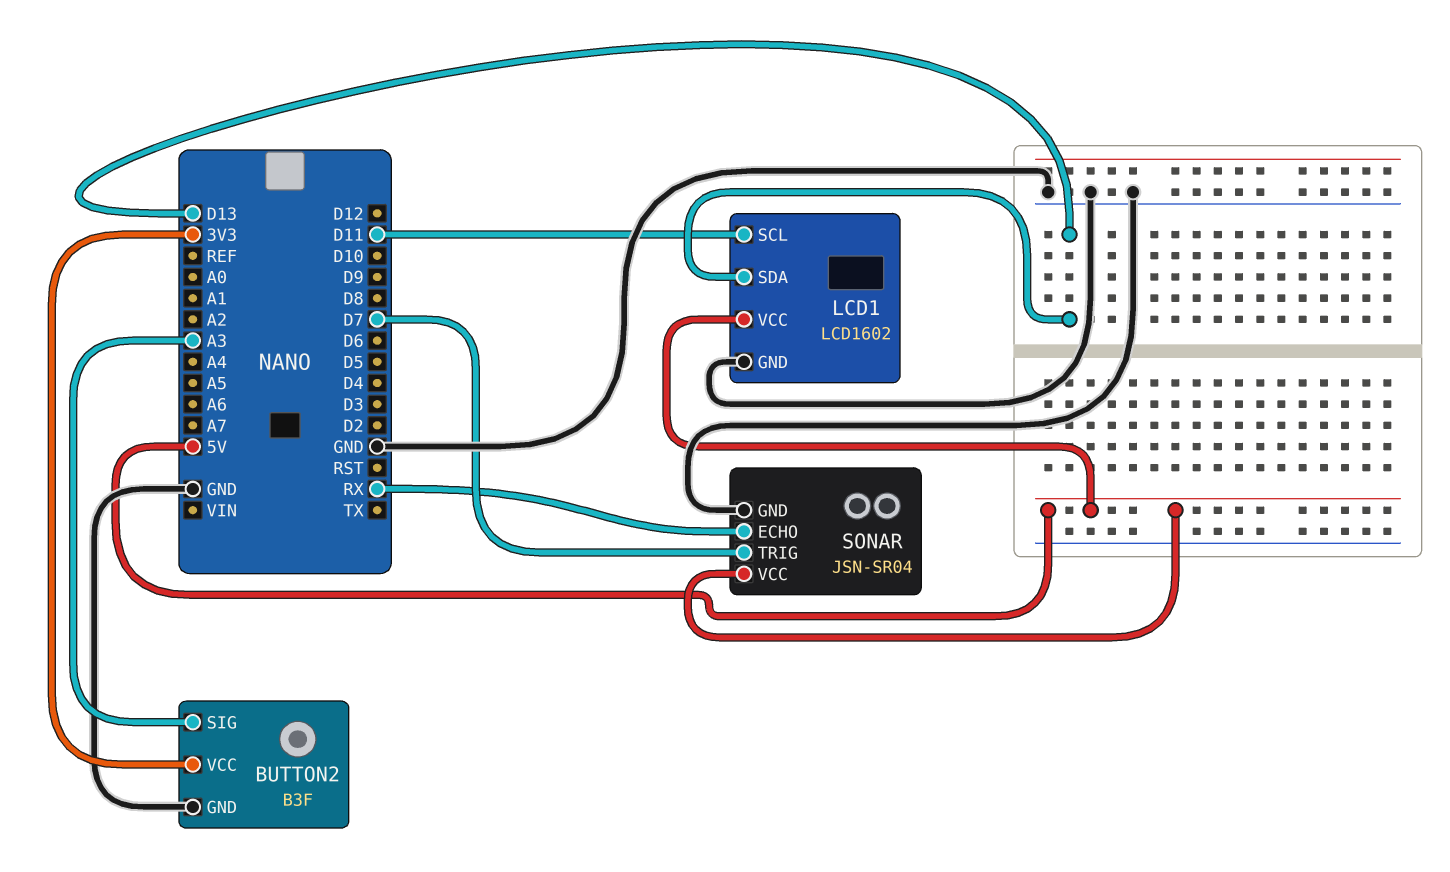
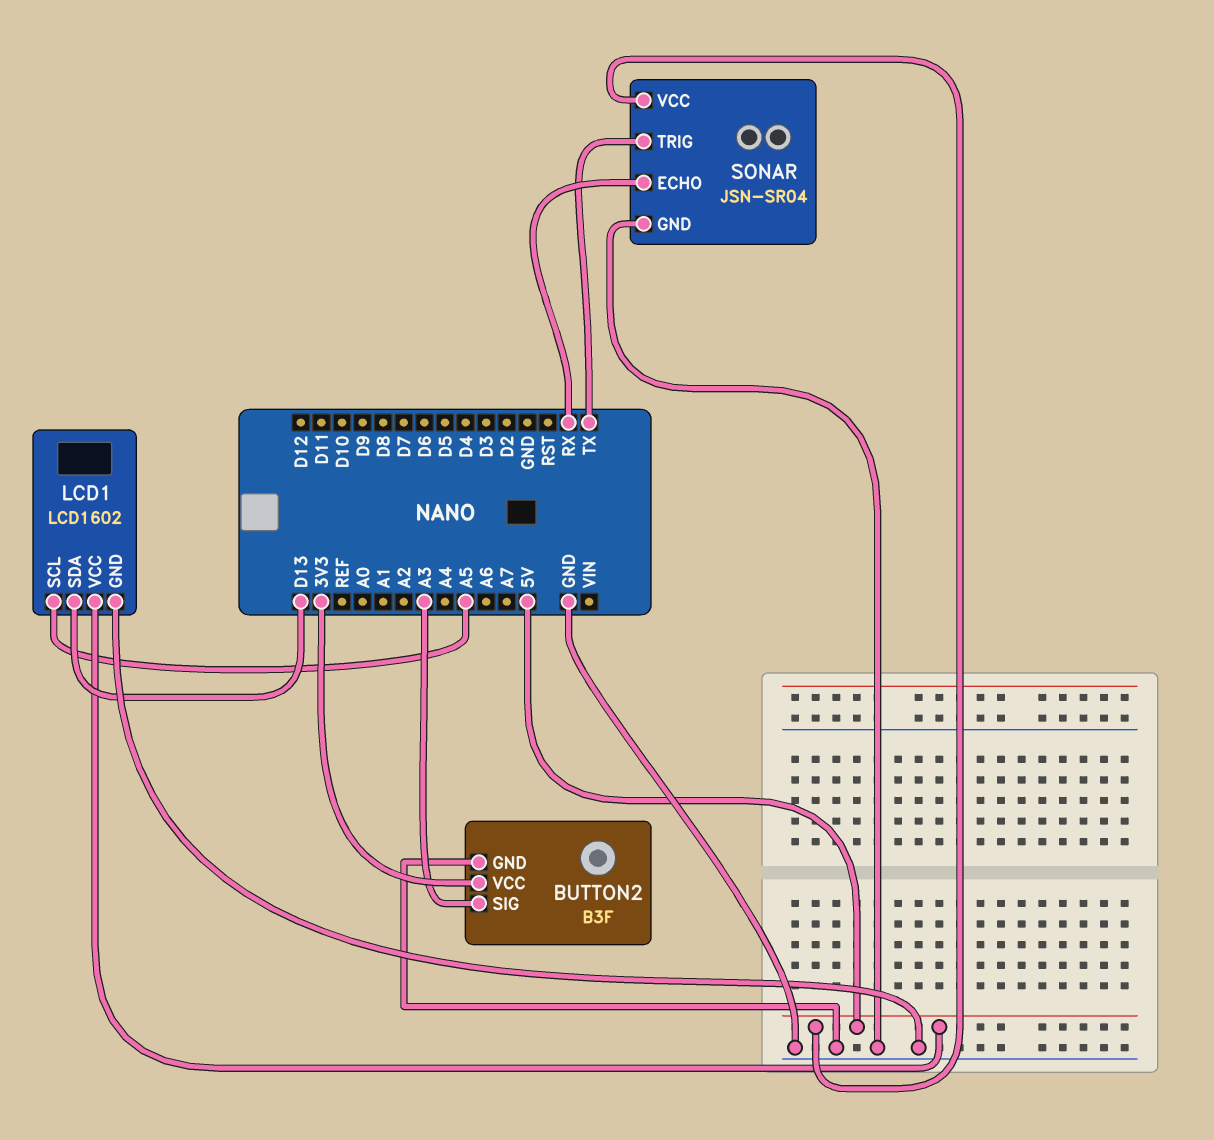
LCD1 pin SCL: D11 -> A5
SONAR pin TRIG: D7 -> TX

